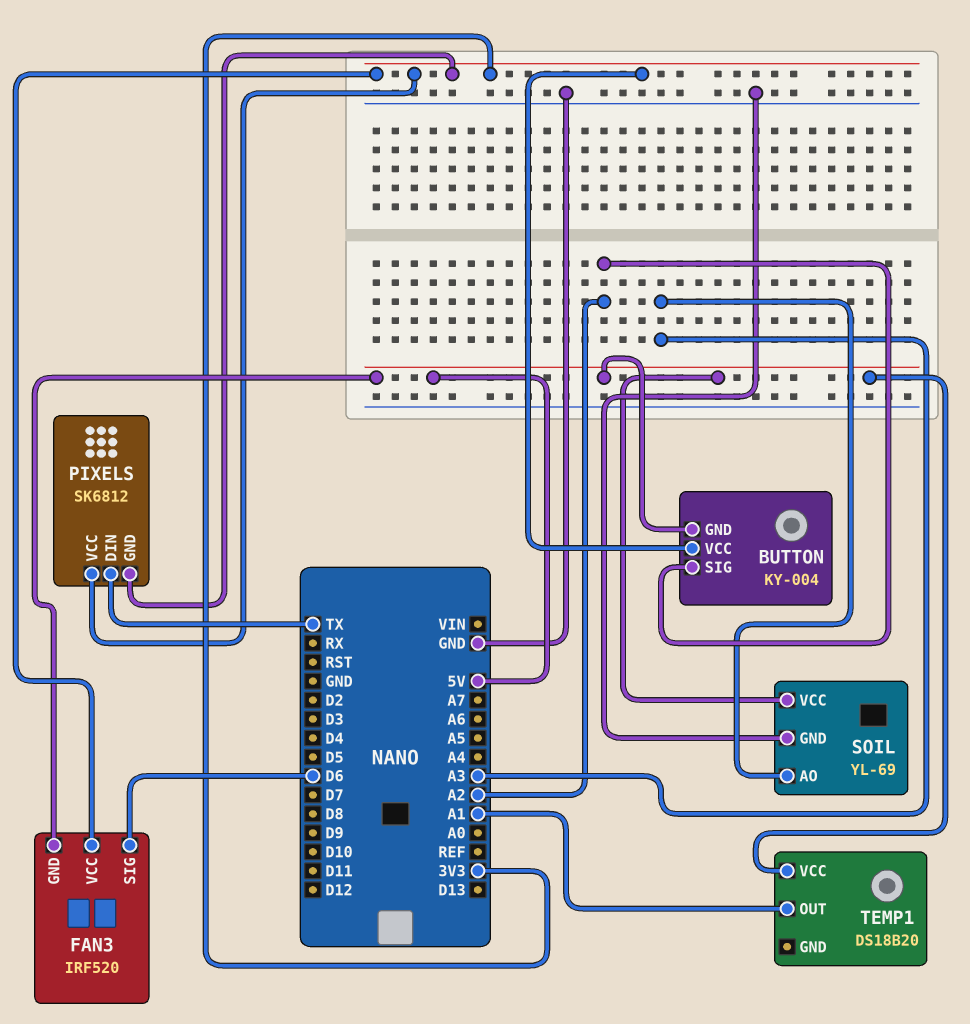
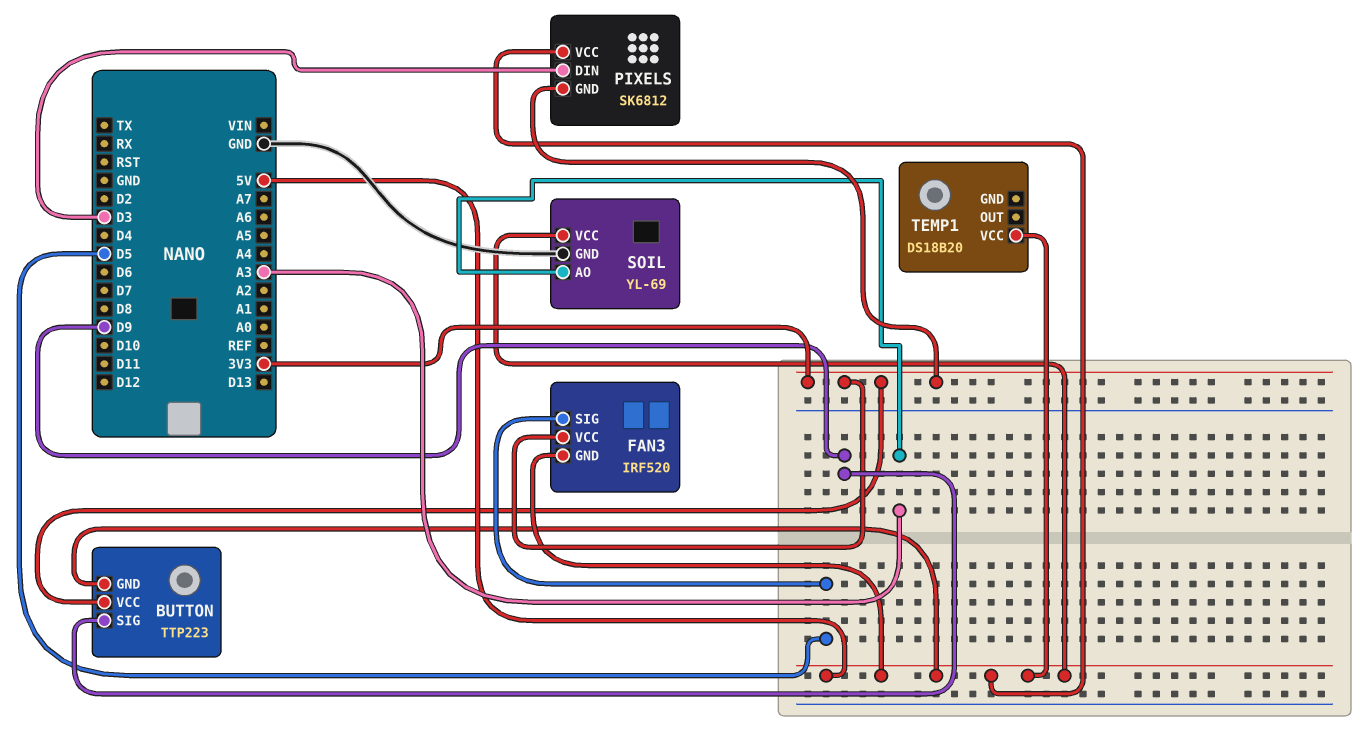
BUTTON: KY-004 -> TTP223
BUTTON pin SIG: A2 -> D9
FAN3 pin SIG: D6 -> D5
PIXELS pin DIN: TX -> D3
PIXELS pin VCC: 3V3 -> 5V
TEMP1 pin OUT: A1 -> none

